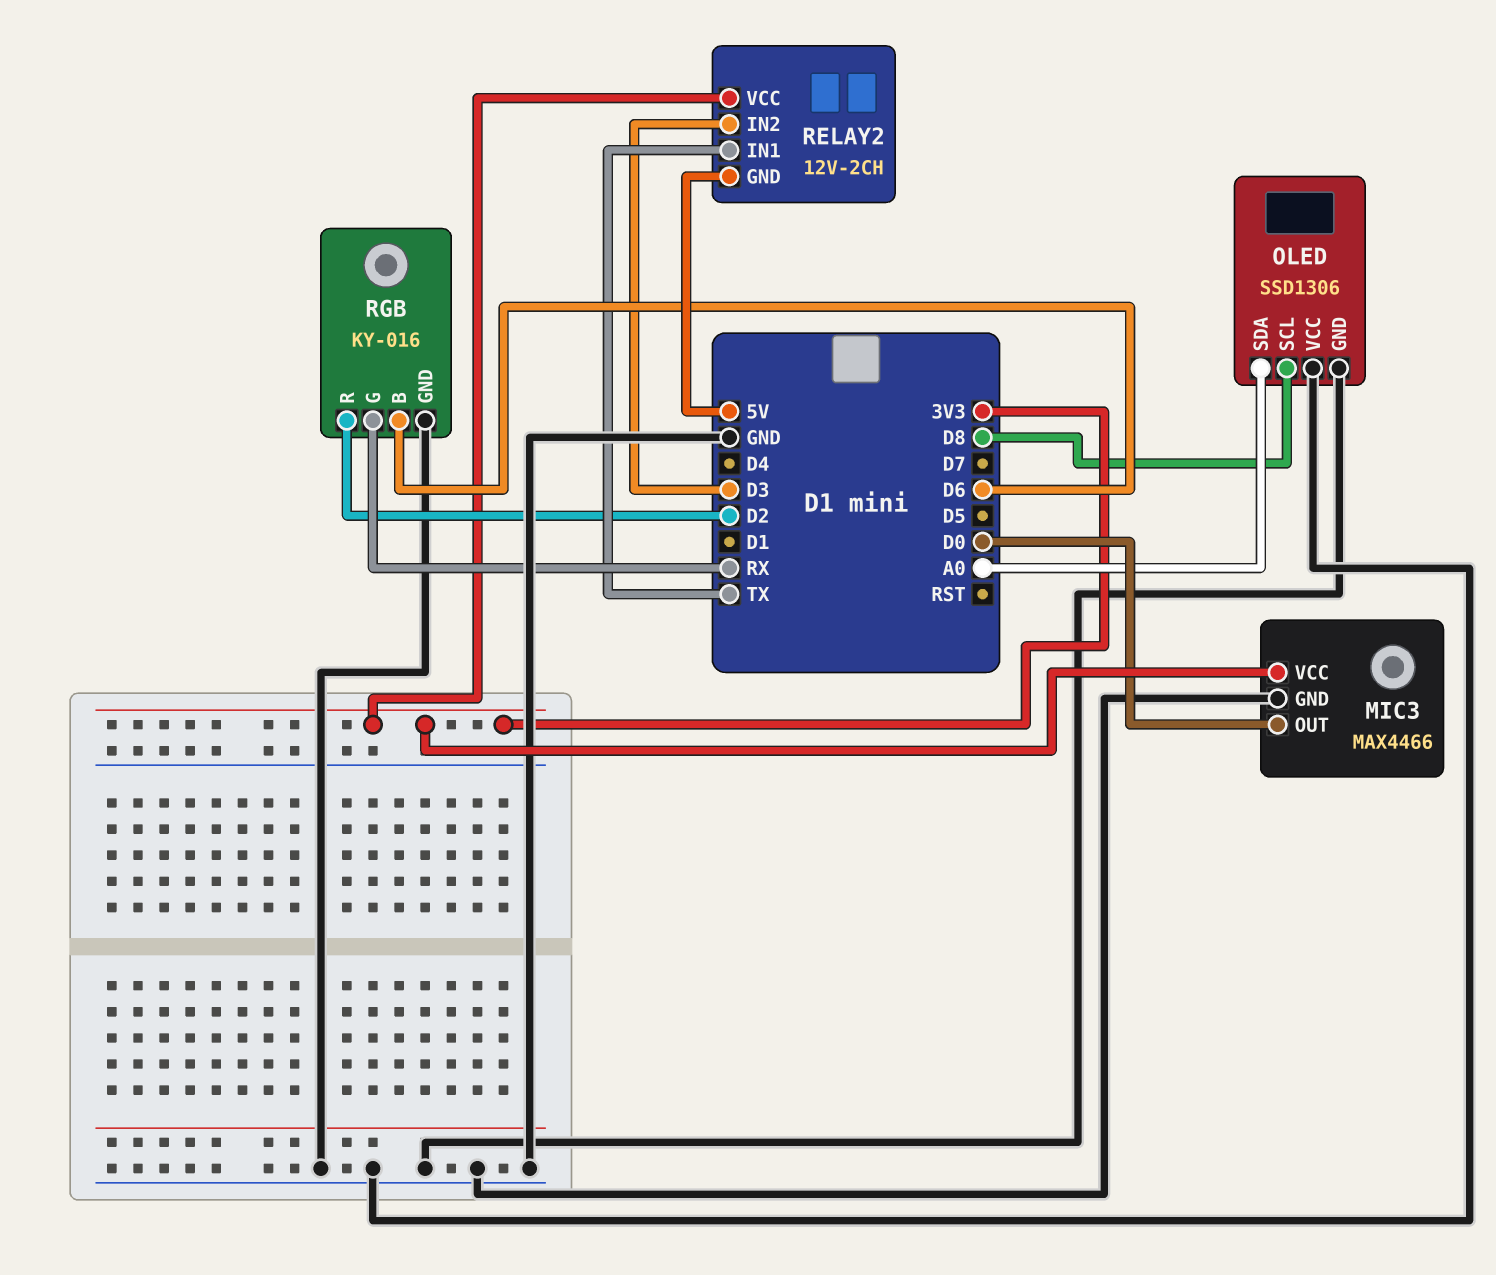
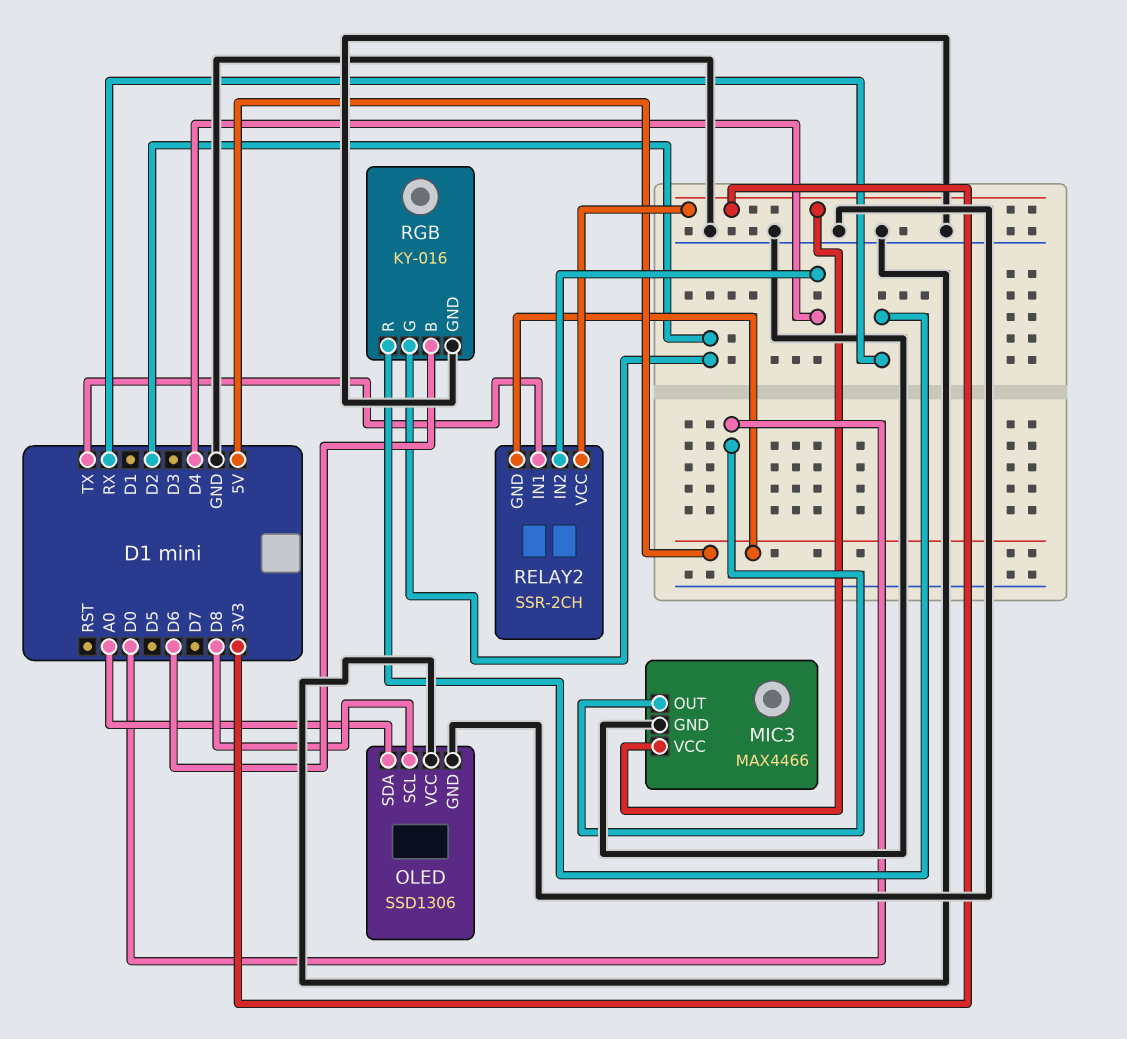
RELAY2: 12V-2CH -> SSR-2CH
RELAY2 pin IN2: D3 -> D4
RGB pin G: RX -> D2
RGB pin R: D2 -> RX

